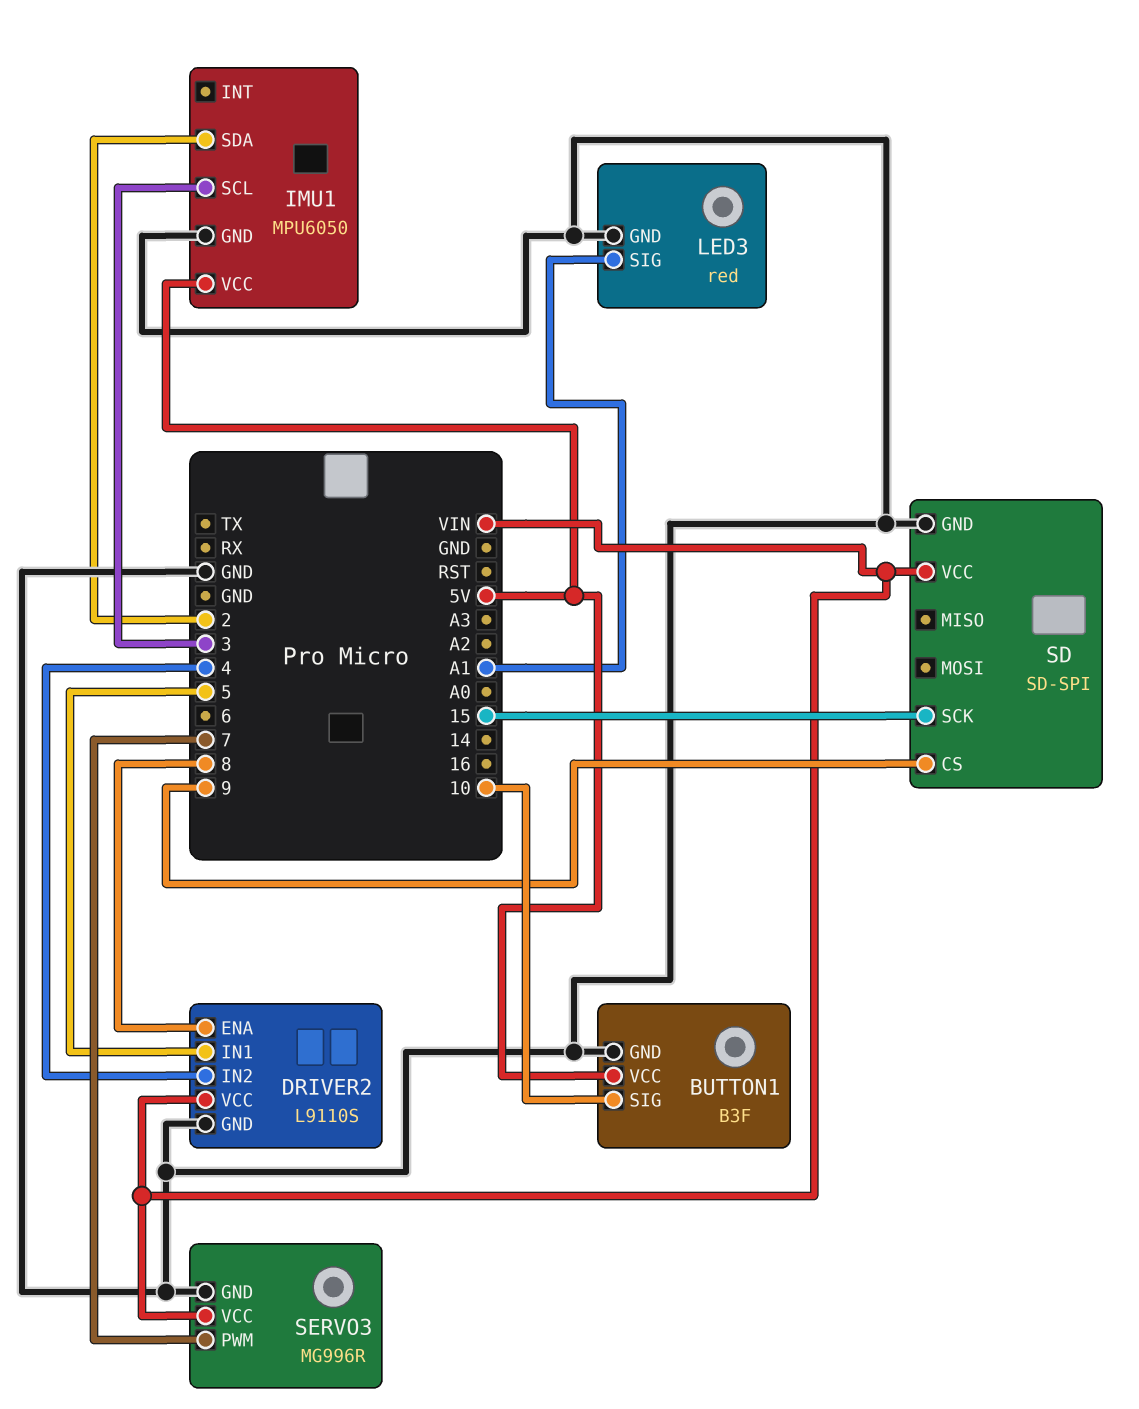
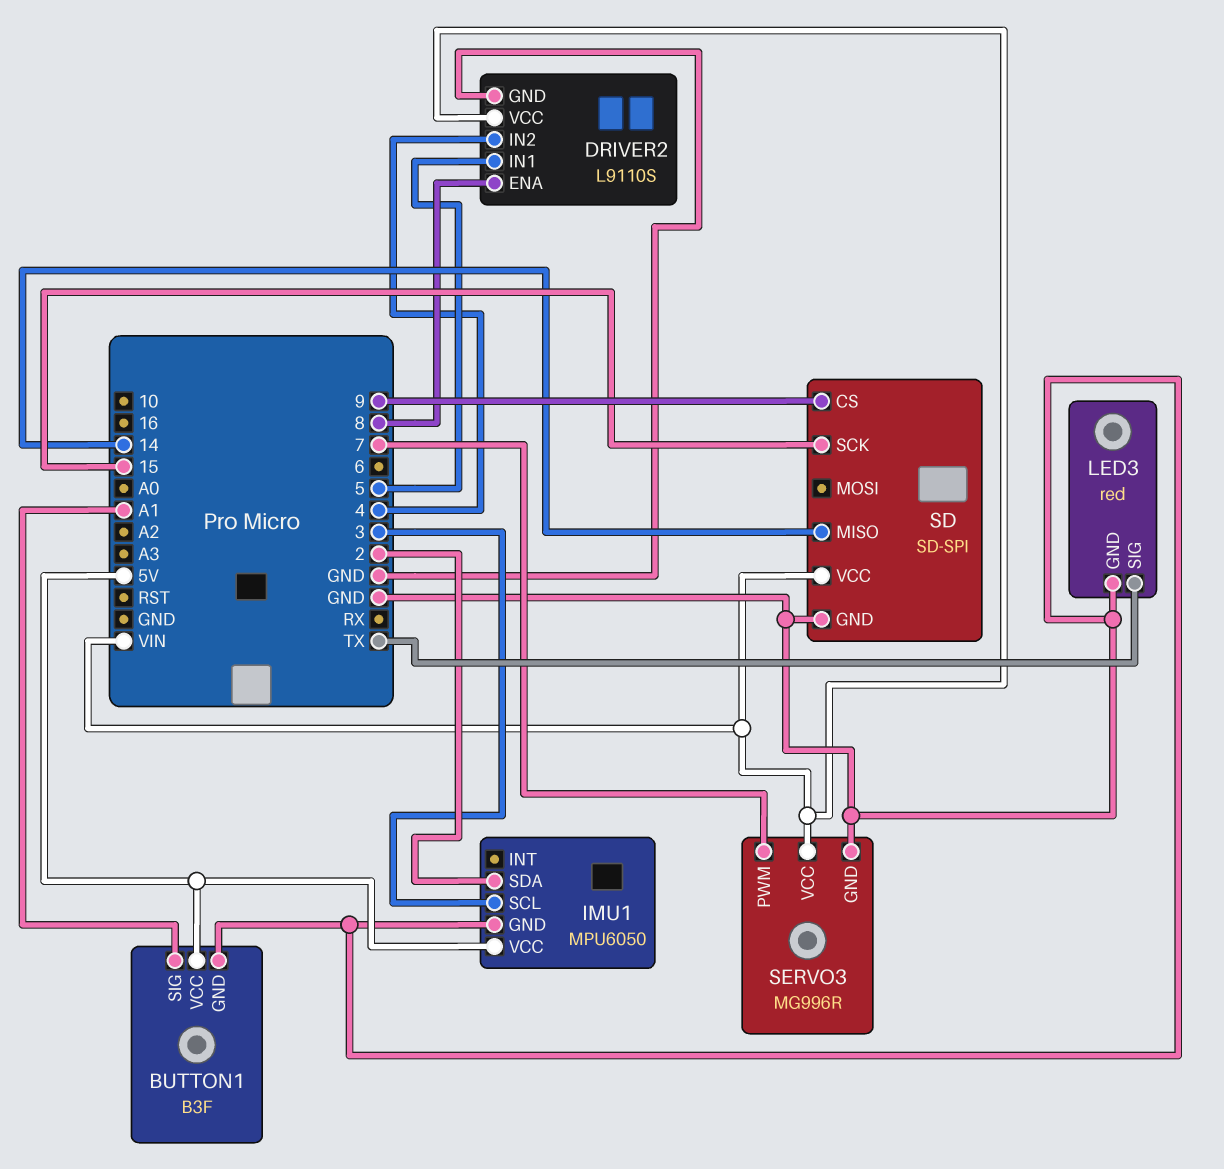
BUTTON1 pin SIG: 10 -> A1
LED3 pin SIG: A1 -> TX
SD pin MISO: none -> 14

